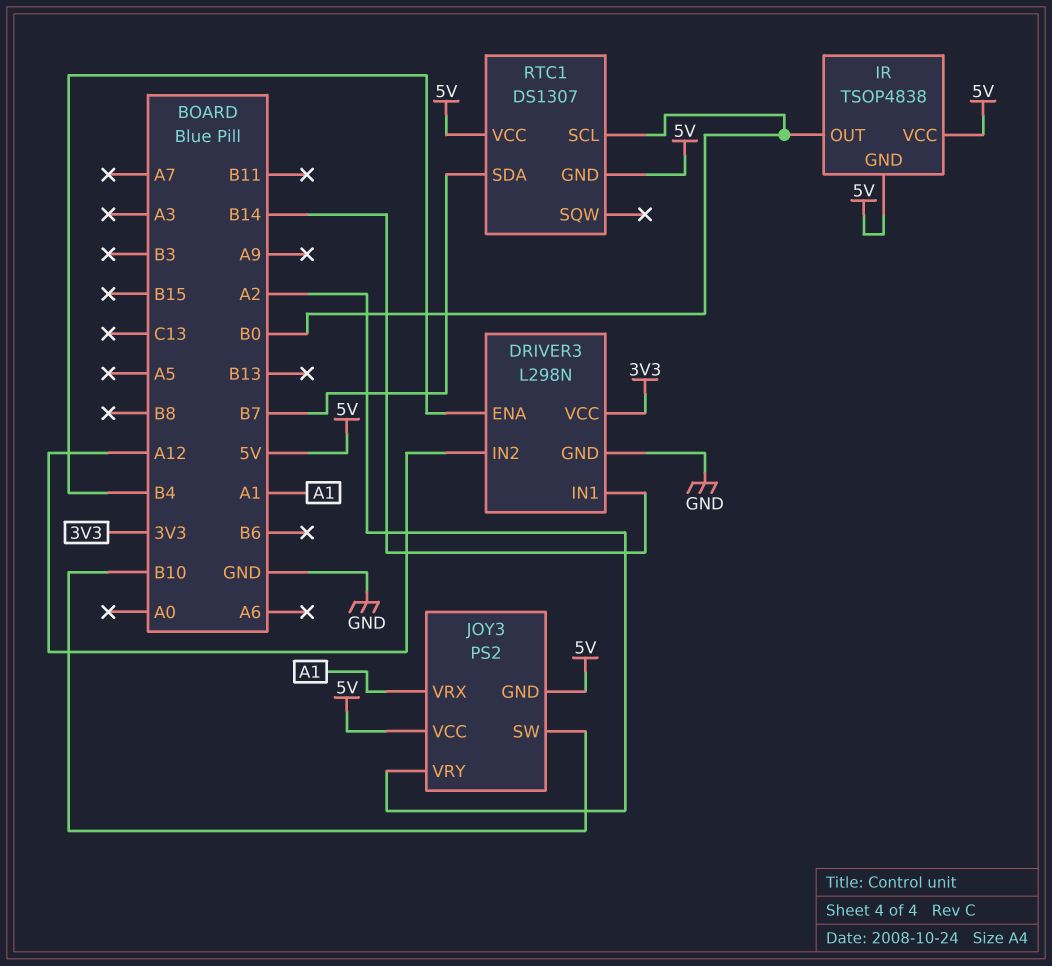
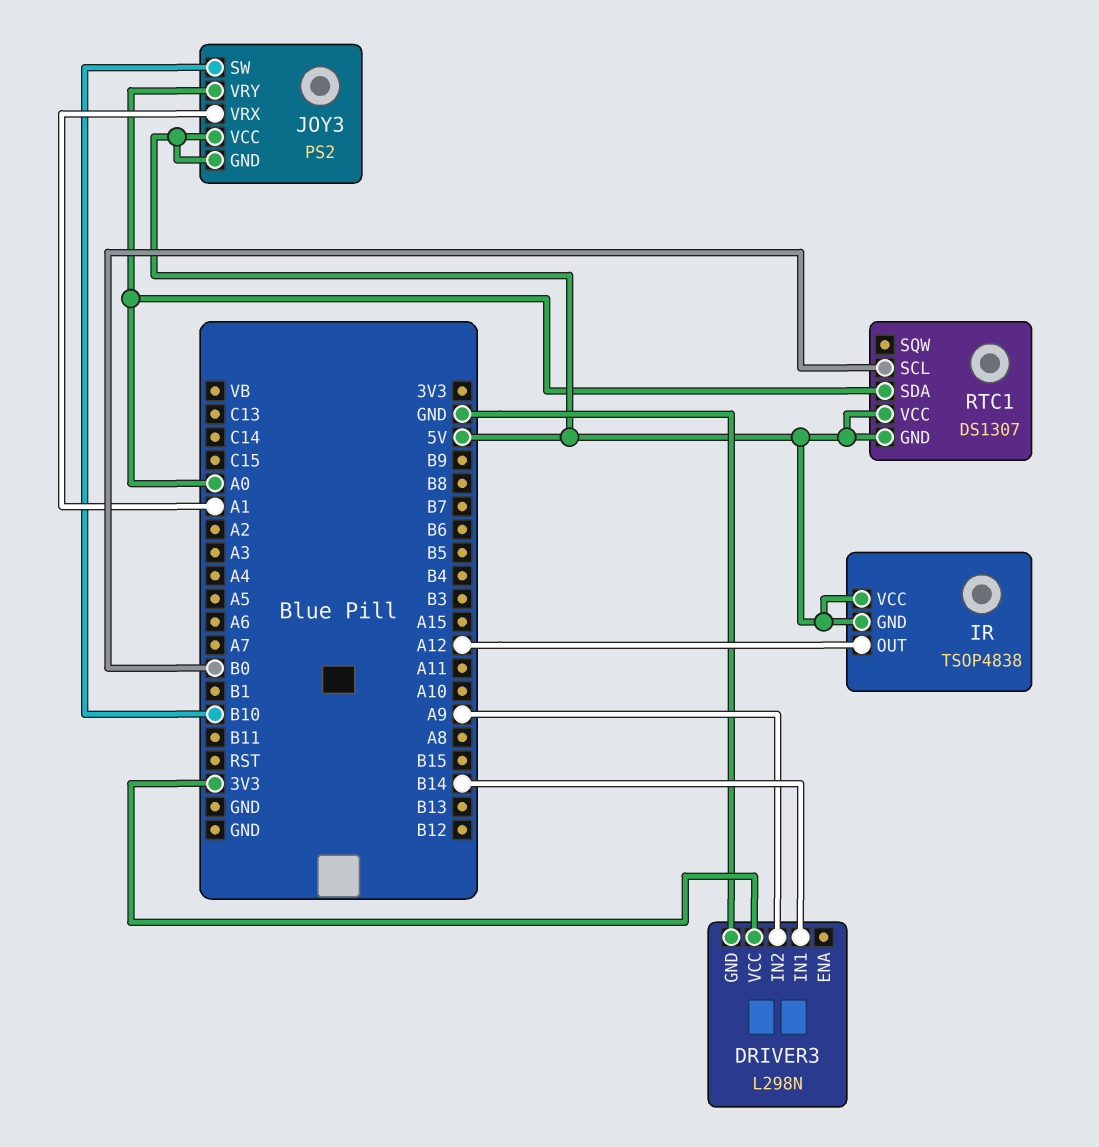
DRIVER3 pin ENA: B4 -> none
DRIVER3 pin IN2: A12 -> A9
IR pin OUT: B0 -> A12
JOY3 pin VRY: A2 -> A0
RTC1 pin SDA: B7 -> A0

